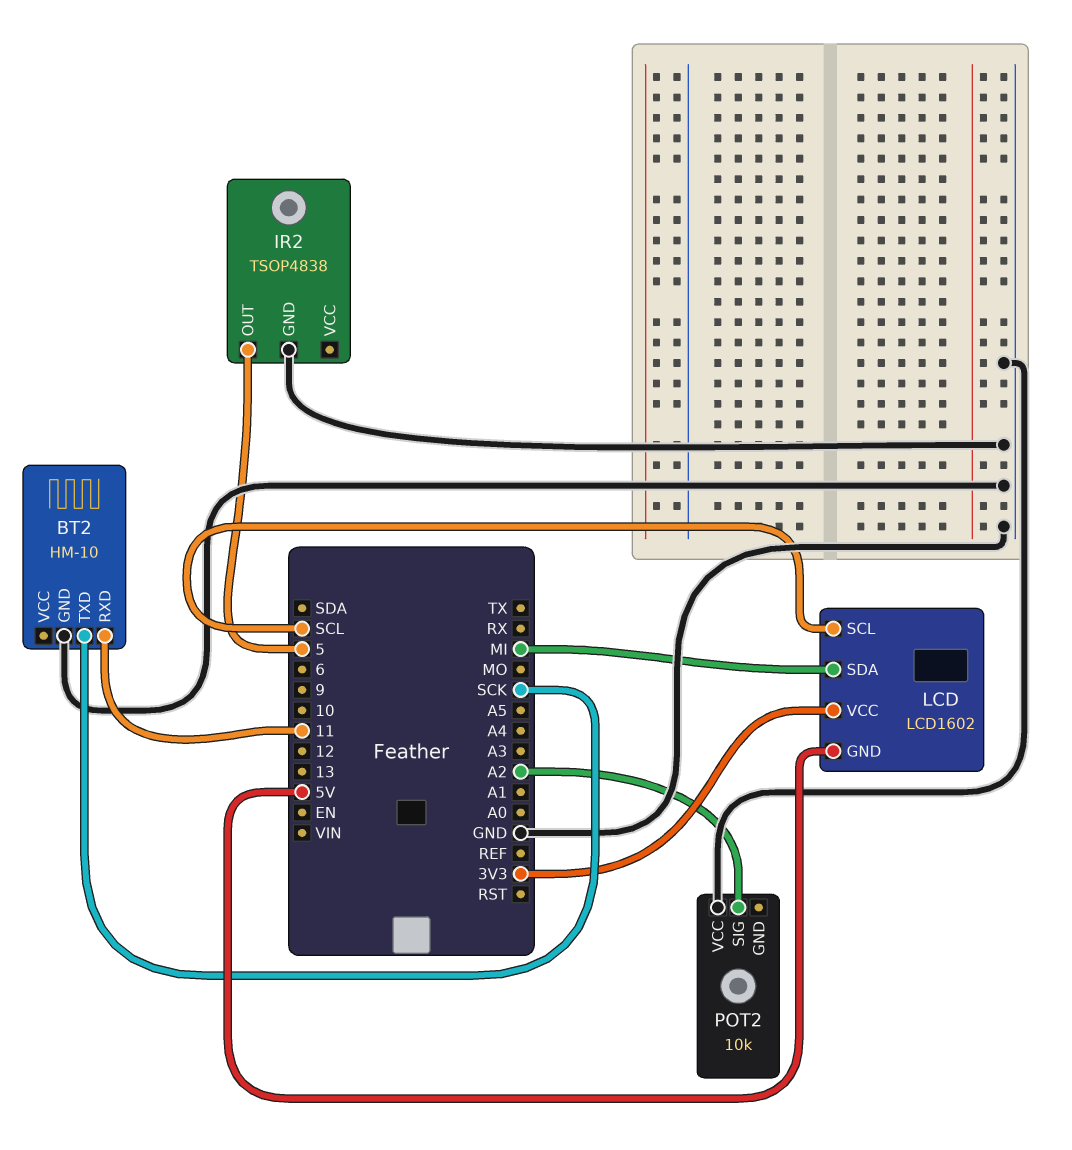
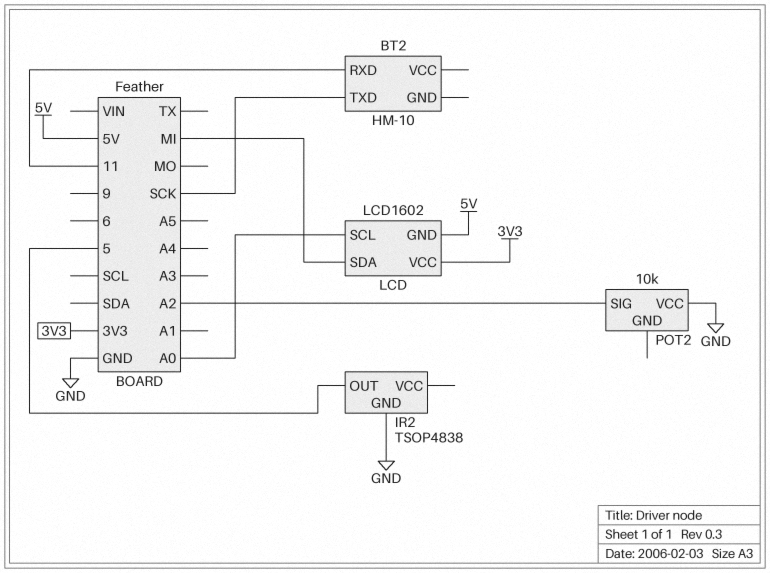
BT2 pin GND: GND -> none
LCD pin SCL: SCL -> A0

